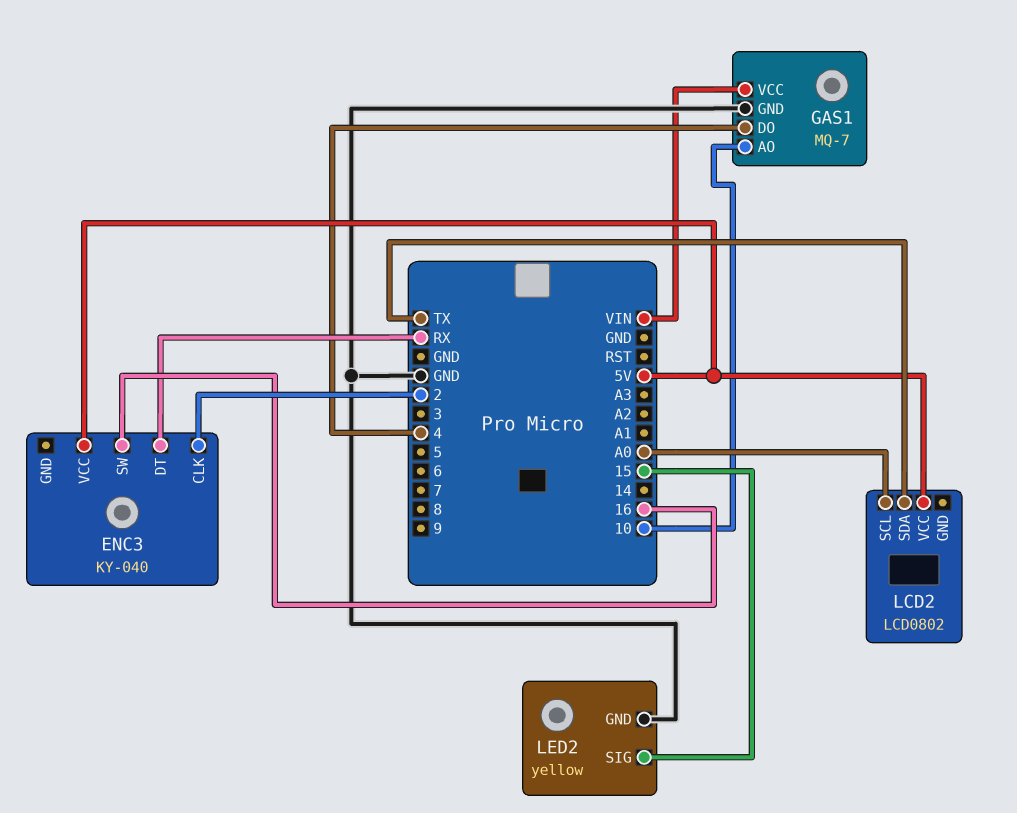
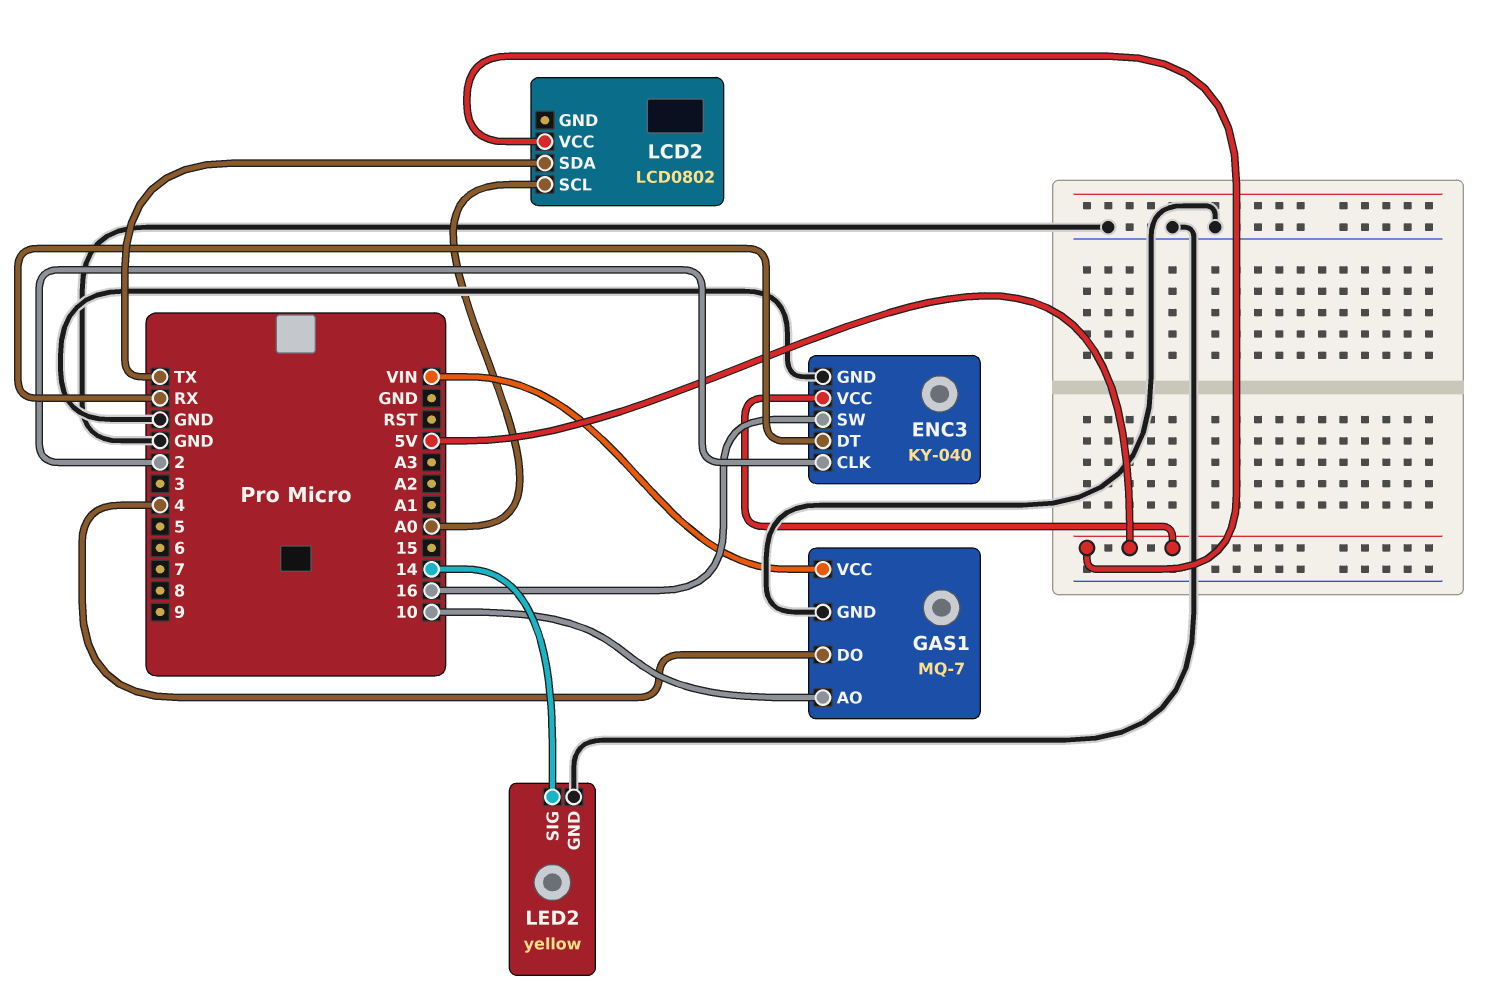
ENC3 pin GND: none -> GND
LED2 pin SIG: 15 -> 14

